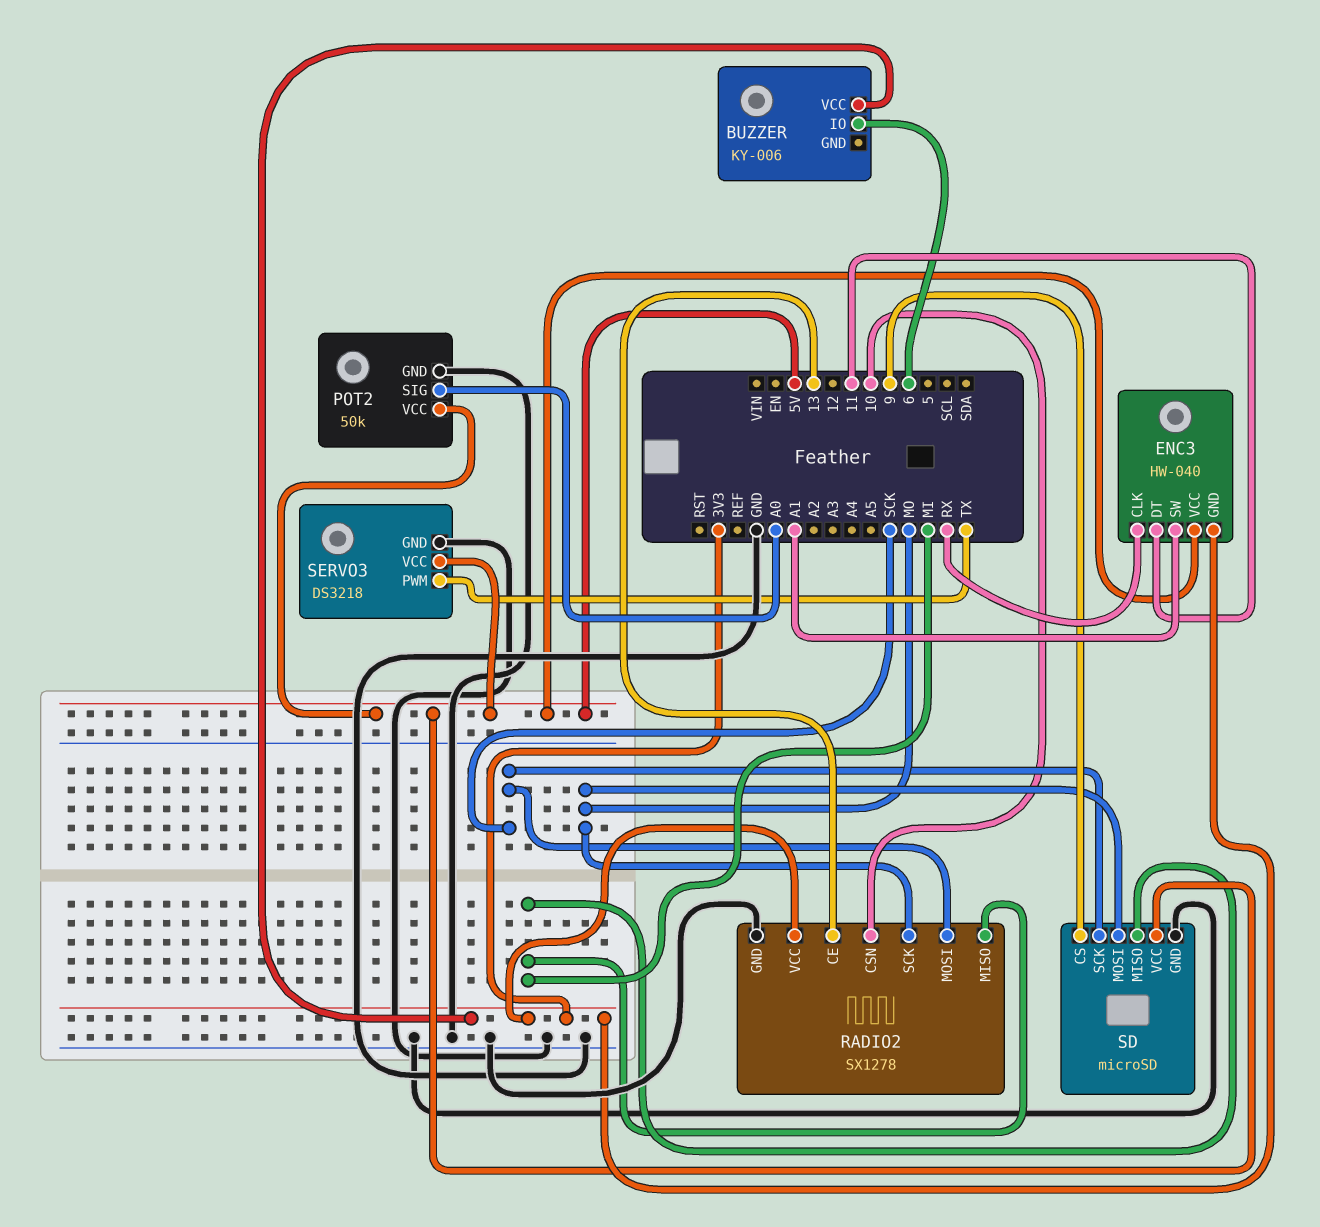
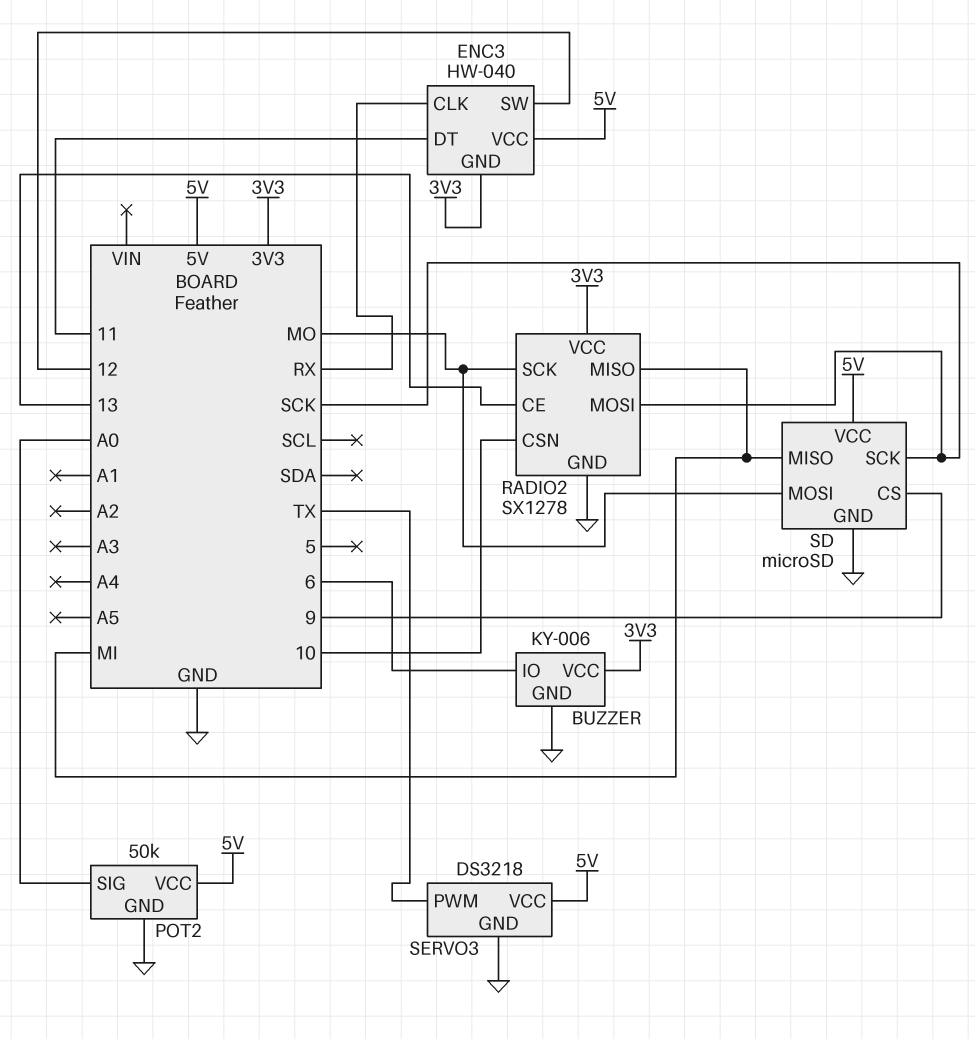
BUZZER pin GND: none -> GND
ENC3 pin SW: A1 -> 12

